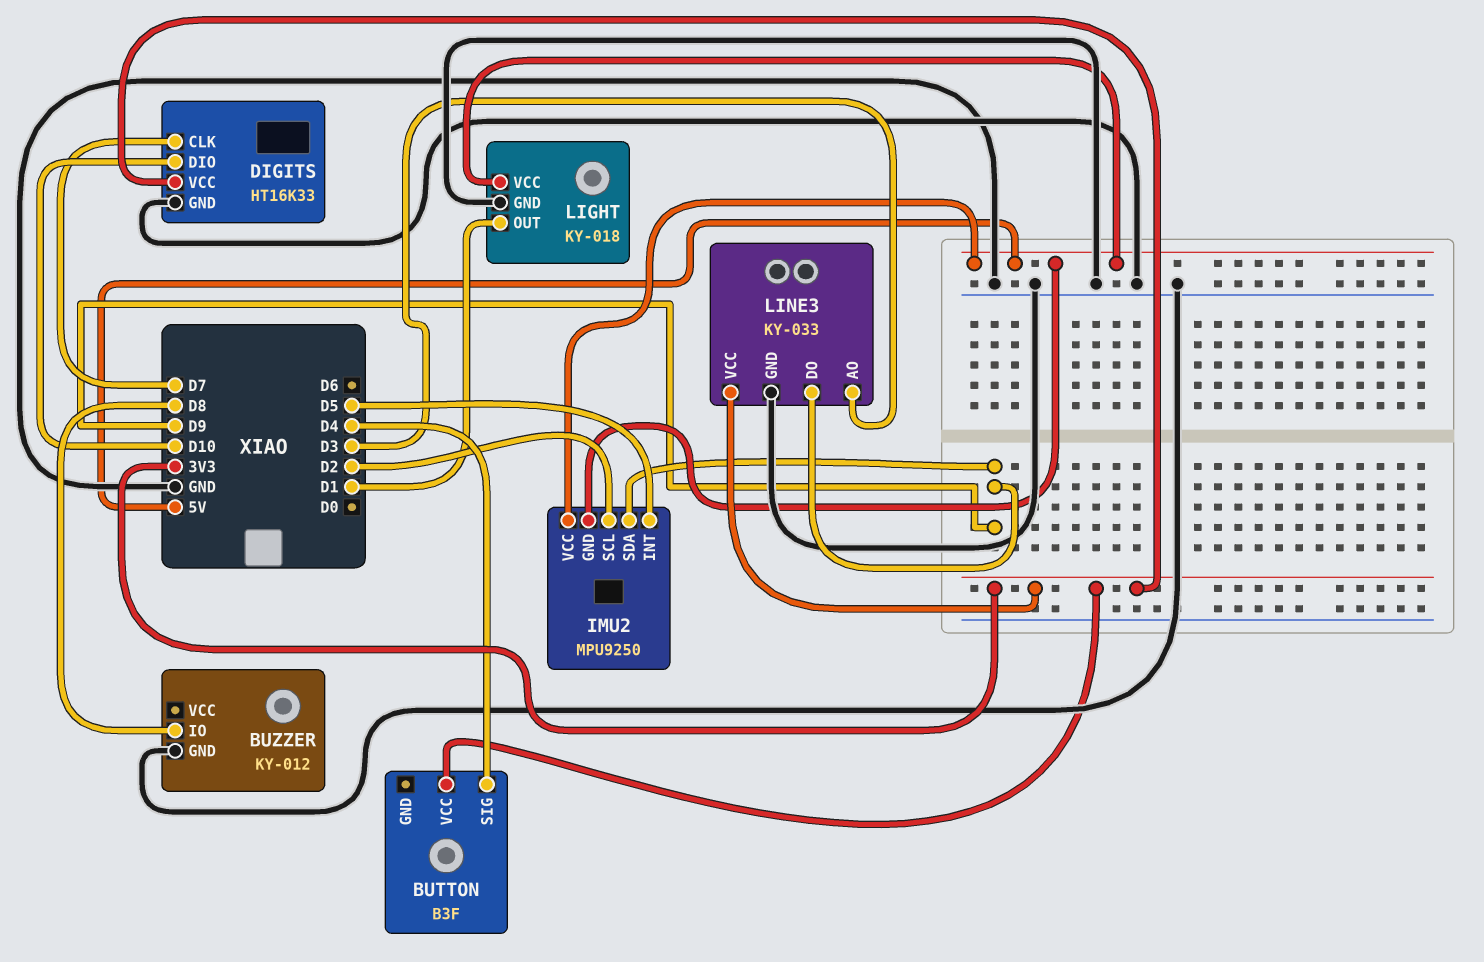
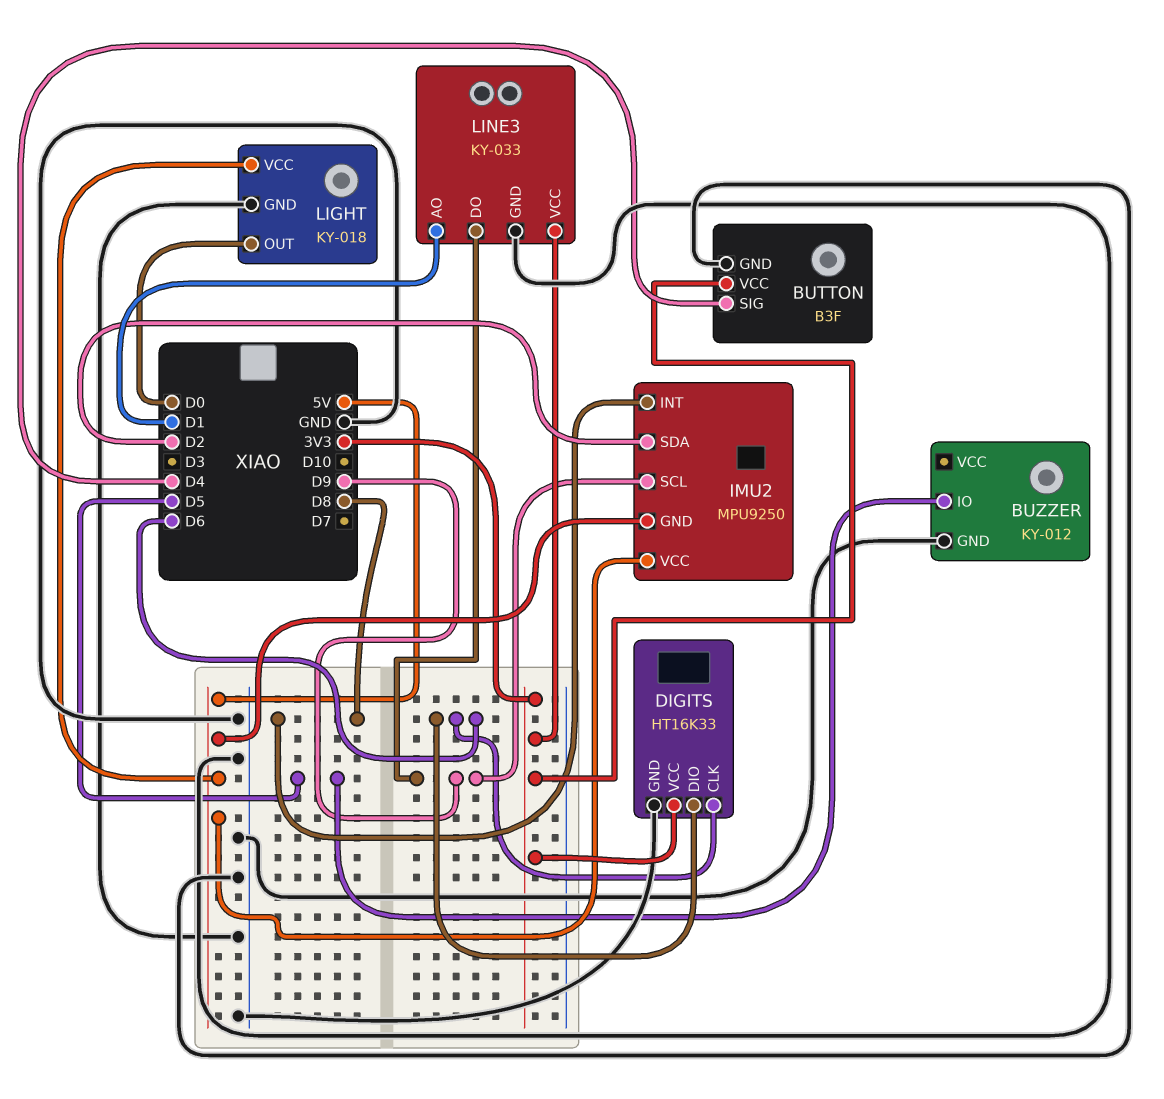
BUTTON pin GND: none -> GND
BUZZER pin IO: D8 -> D5
DIGITS pin CLK: D7 -> D6
DIGITS pin DIO: D10 -> D6
IMU2 pin INT: D5 -> D8
IMU2 pin SCL: D2 -> D9
IMU2 pin SDA: D9 -> D2
LIGHT pin OUT: D1 -> D0
LINE3 pin AO: D3 -> D1

